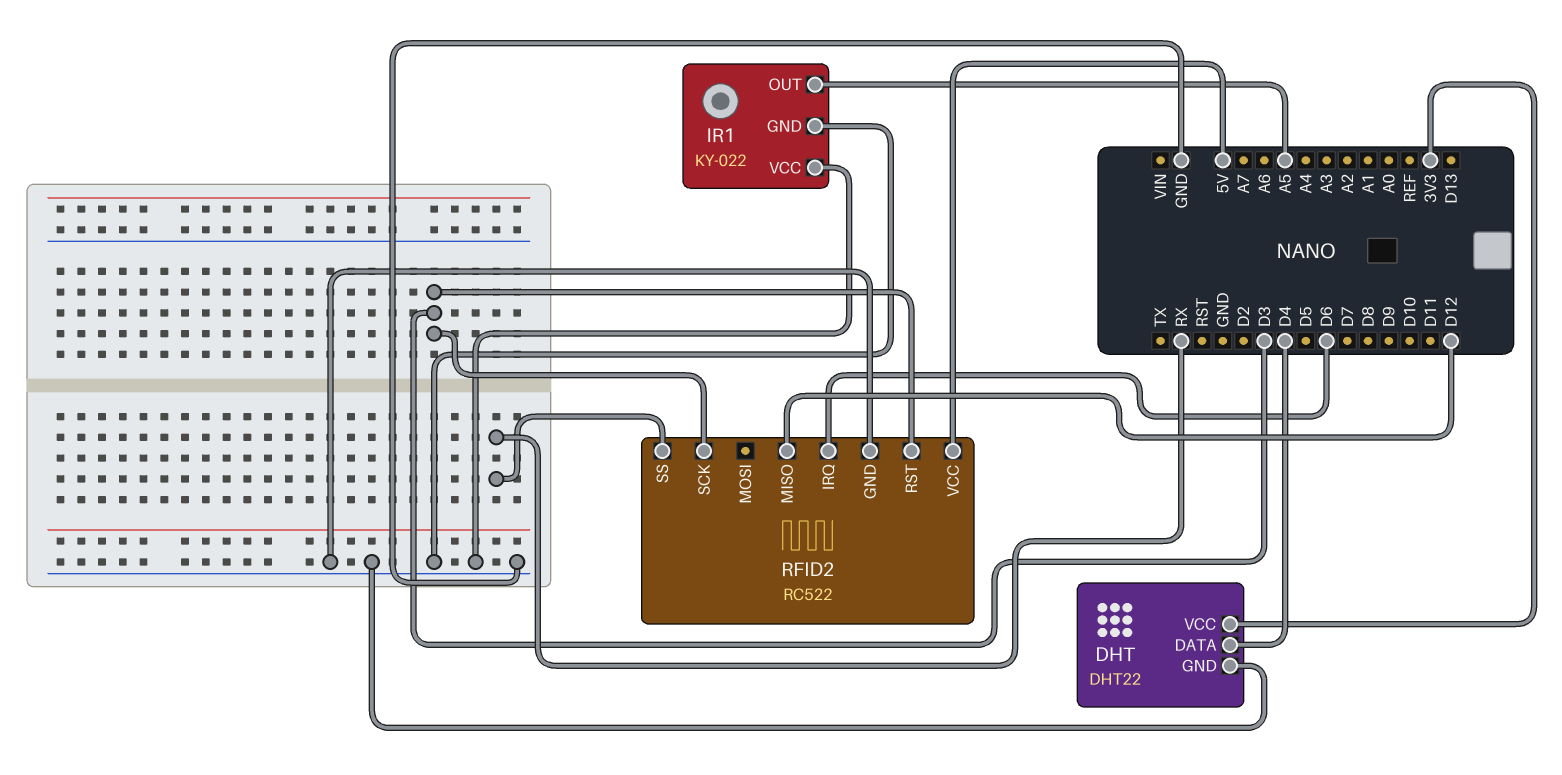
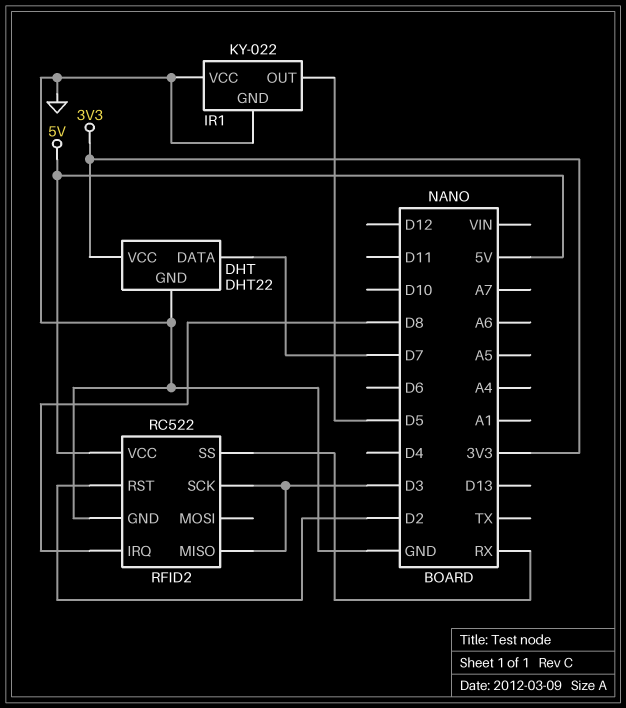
DHT pin DATA: D4 -> D7
IR1 pin OUT: A5 -> D5
RFID2 pin IRQ: D6 -> D8
RFID2 pin MISO: D12 -> D3
RFID2 pin RST: D3 -> D2

